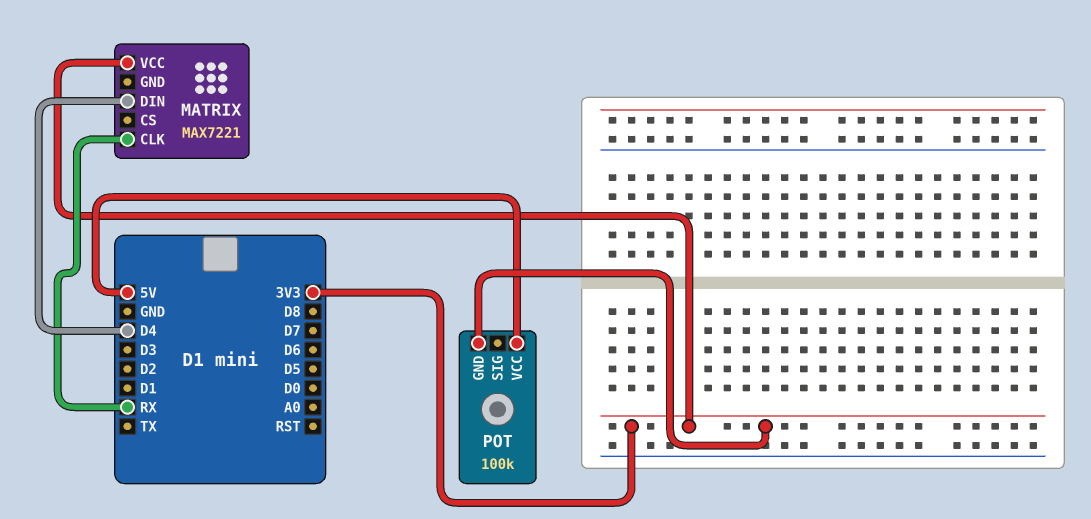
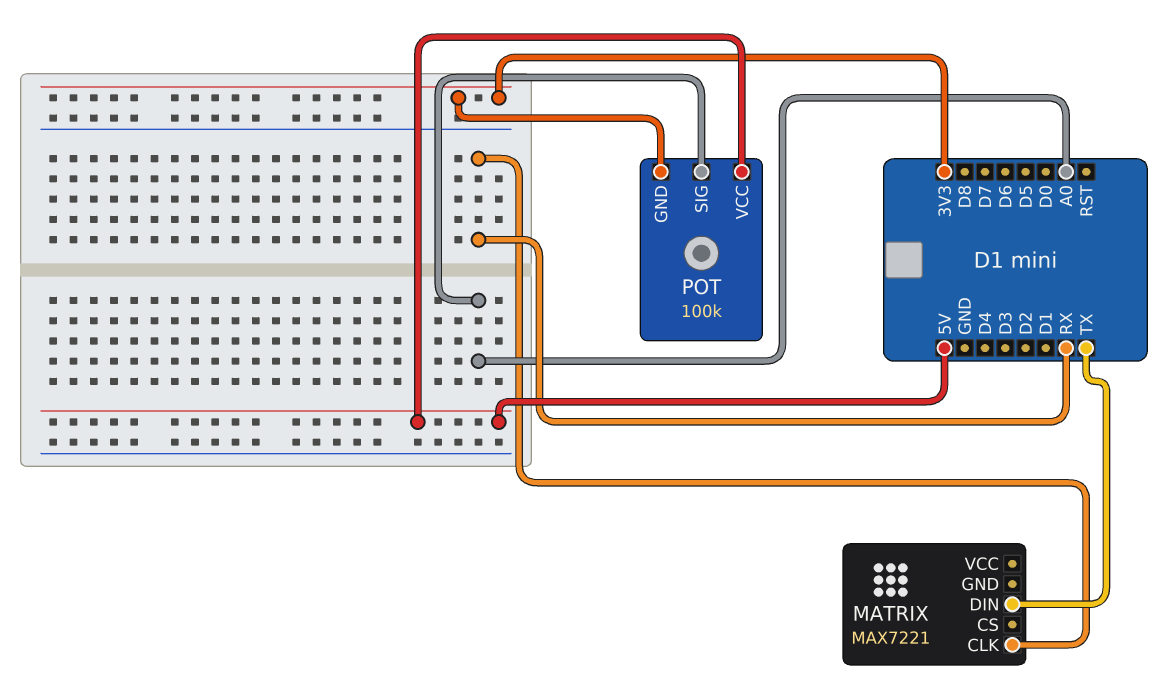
MATRIX pin DIN: D4 -> TX
MATRIX pin VCC: 3V3 -> none
POT pin SIG: none -> A0

